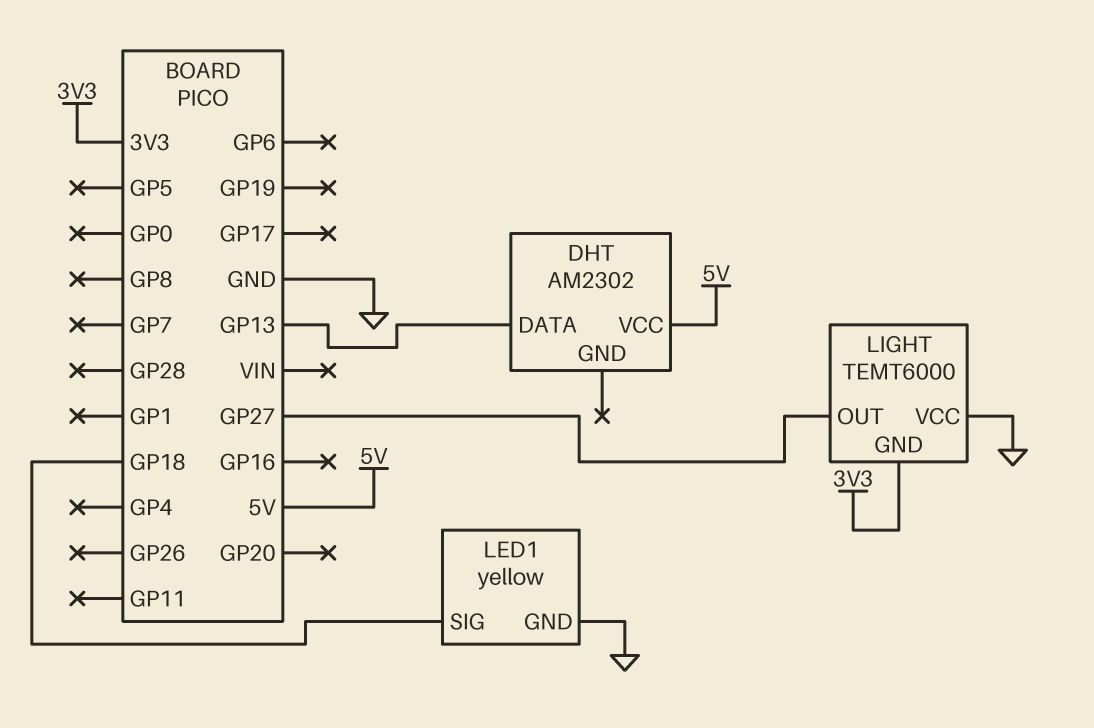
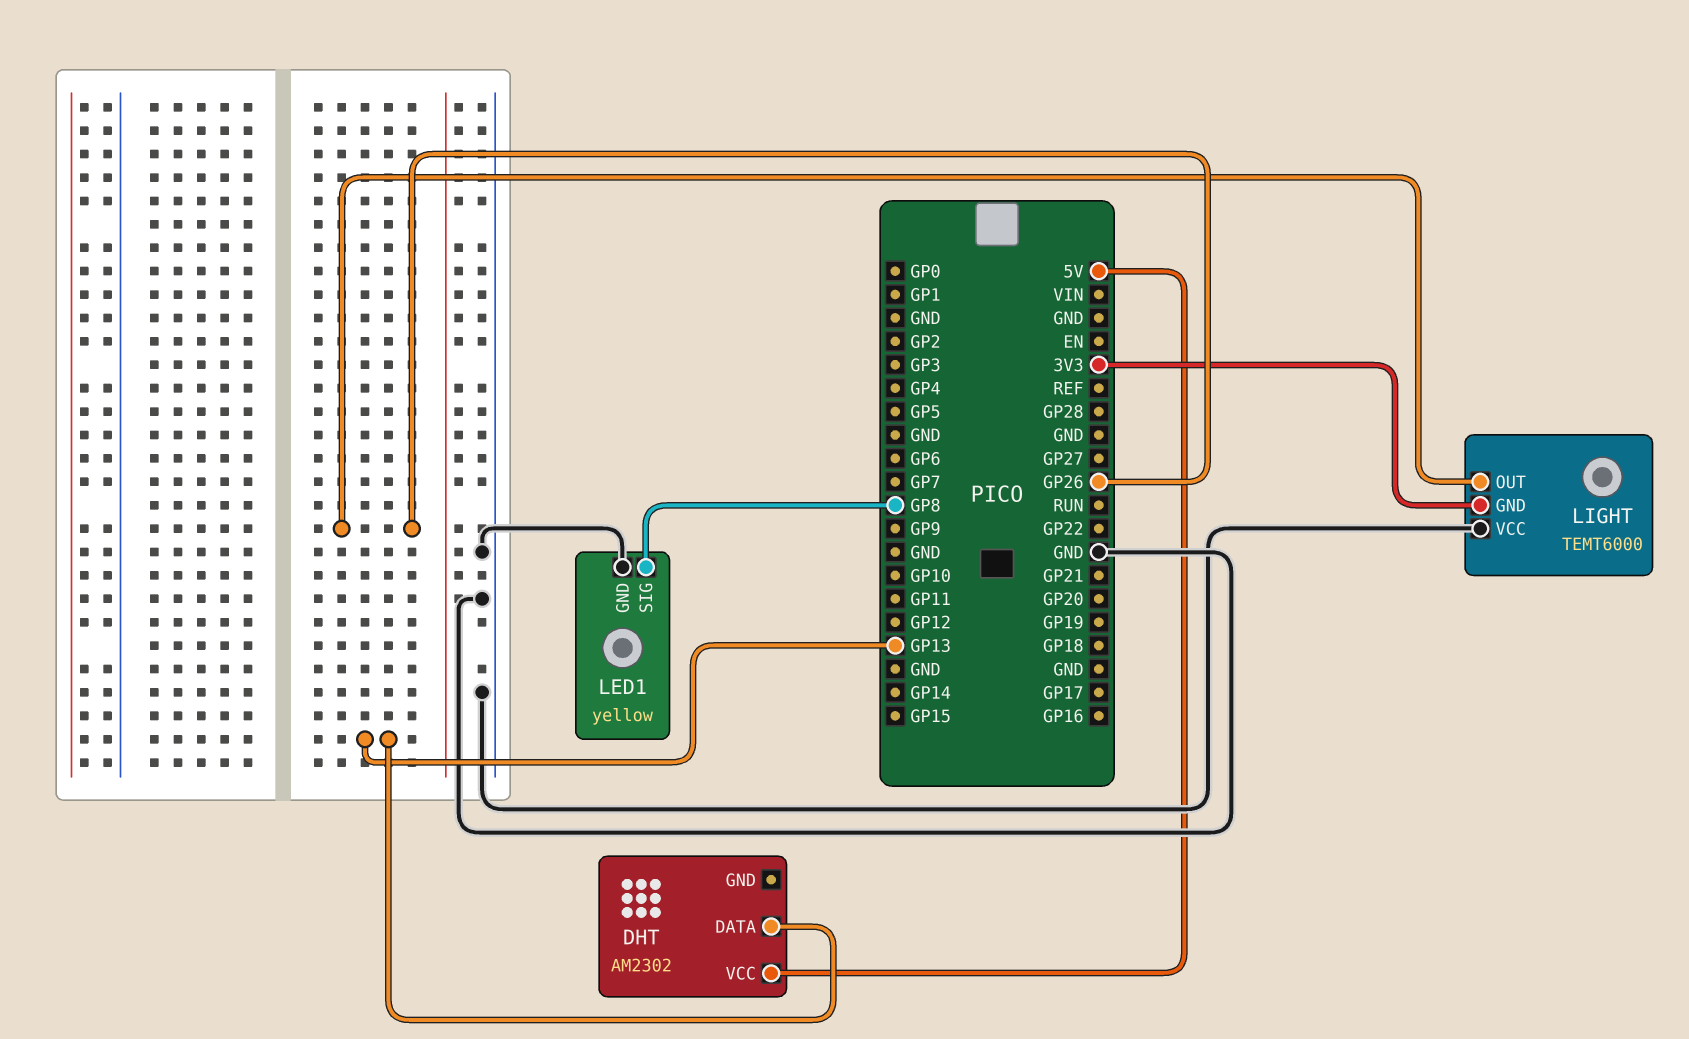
LED1 pin SIG: GP18 -> GP8
LIGHT pin OUT: GP27 -> GP26

